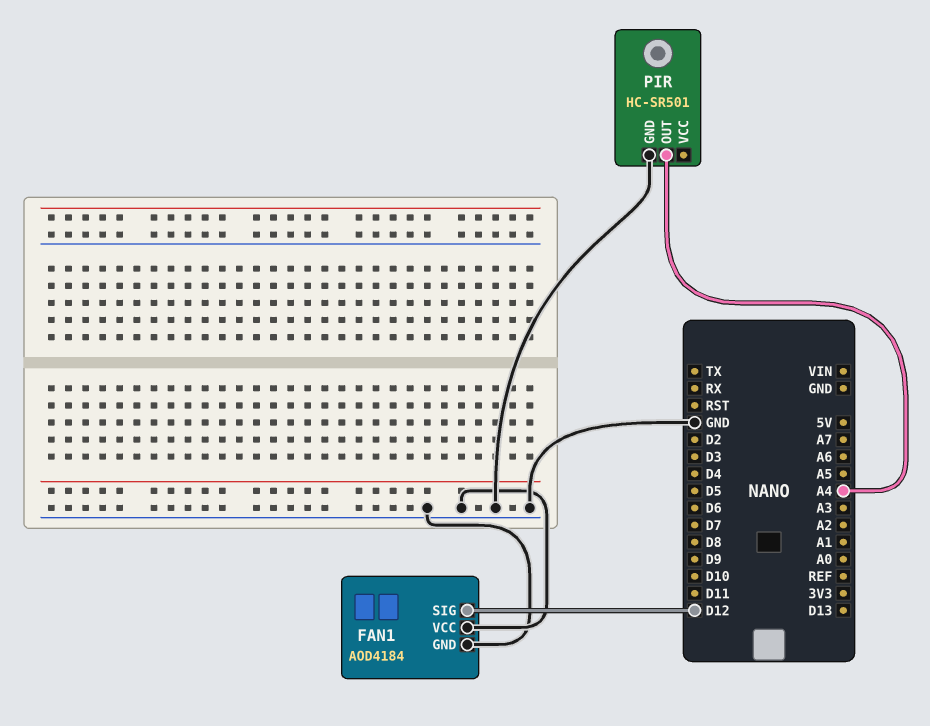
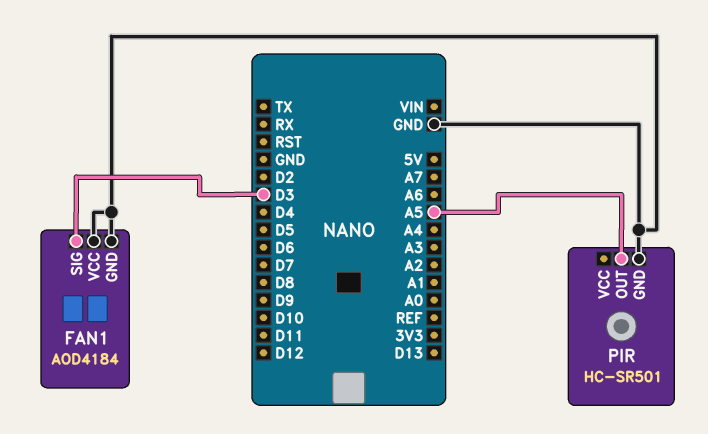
FAN1 pin SIG: D12 -> D3
PIR pin OUT: A4 -> A5

